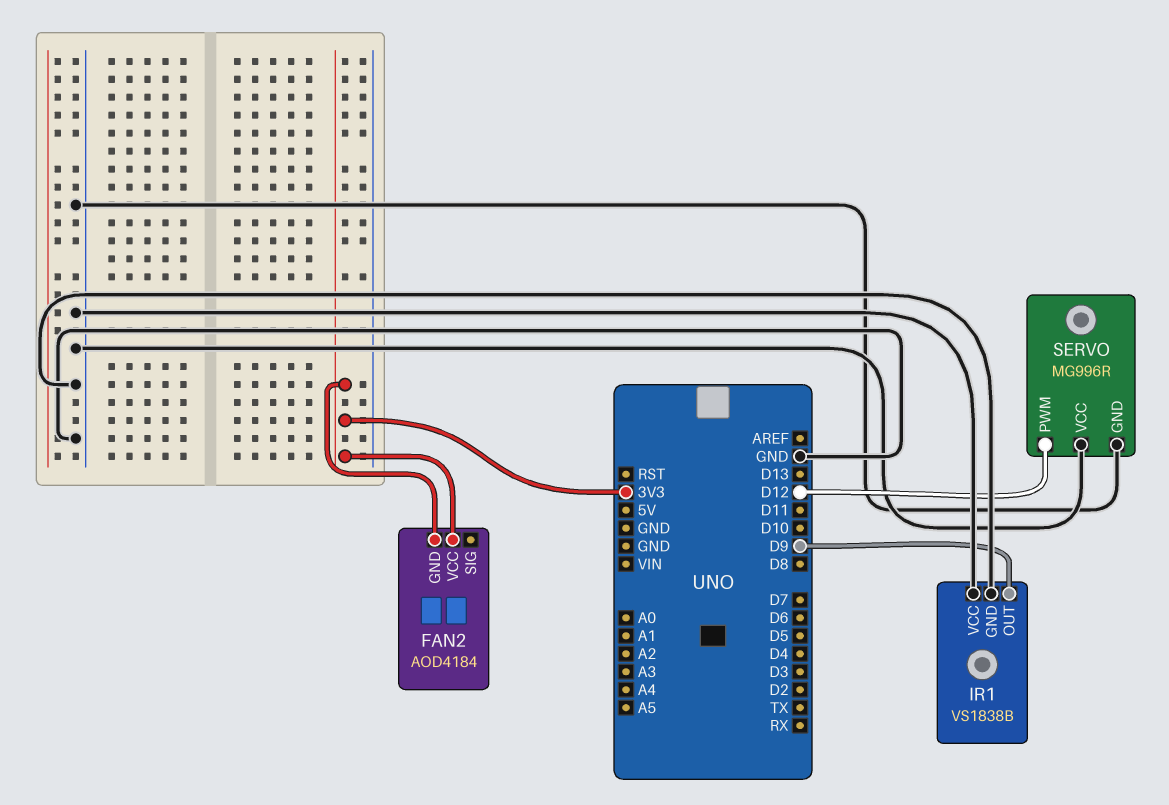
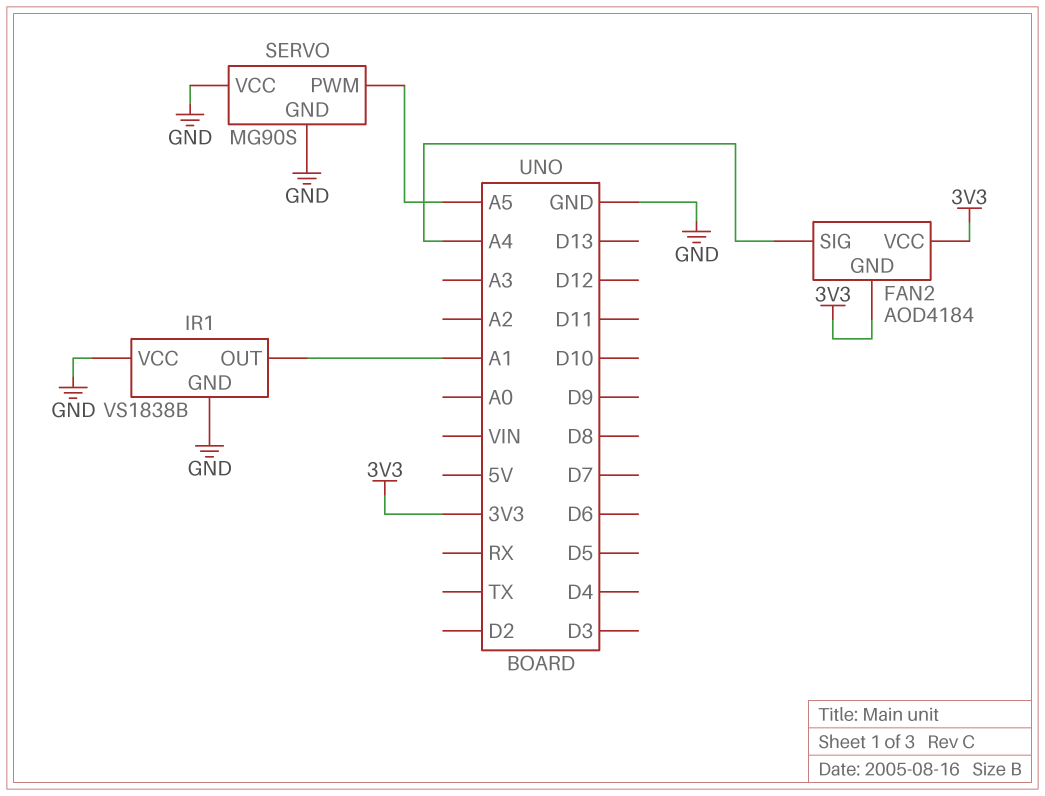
FAN2 pin SIG: none -> A4
IR1 pin OUT: D9 -> A1
SERVO: MG996R -> MG90S
SERVO pin PWM: D12 -> A5

